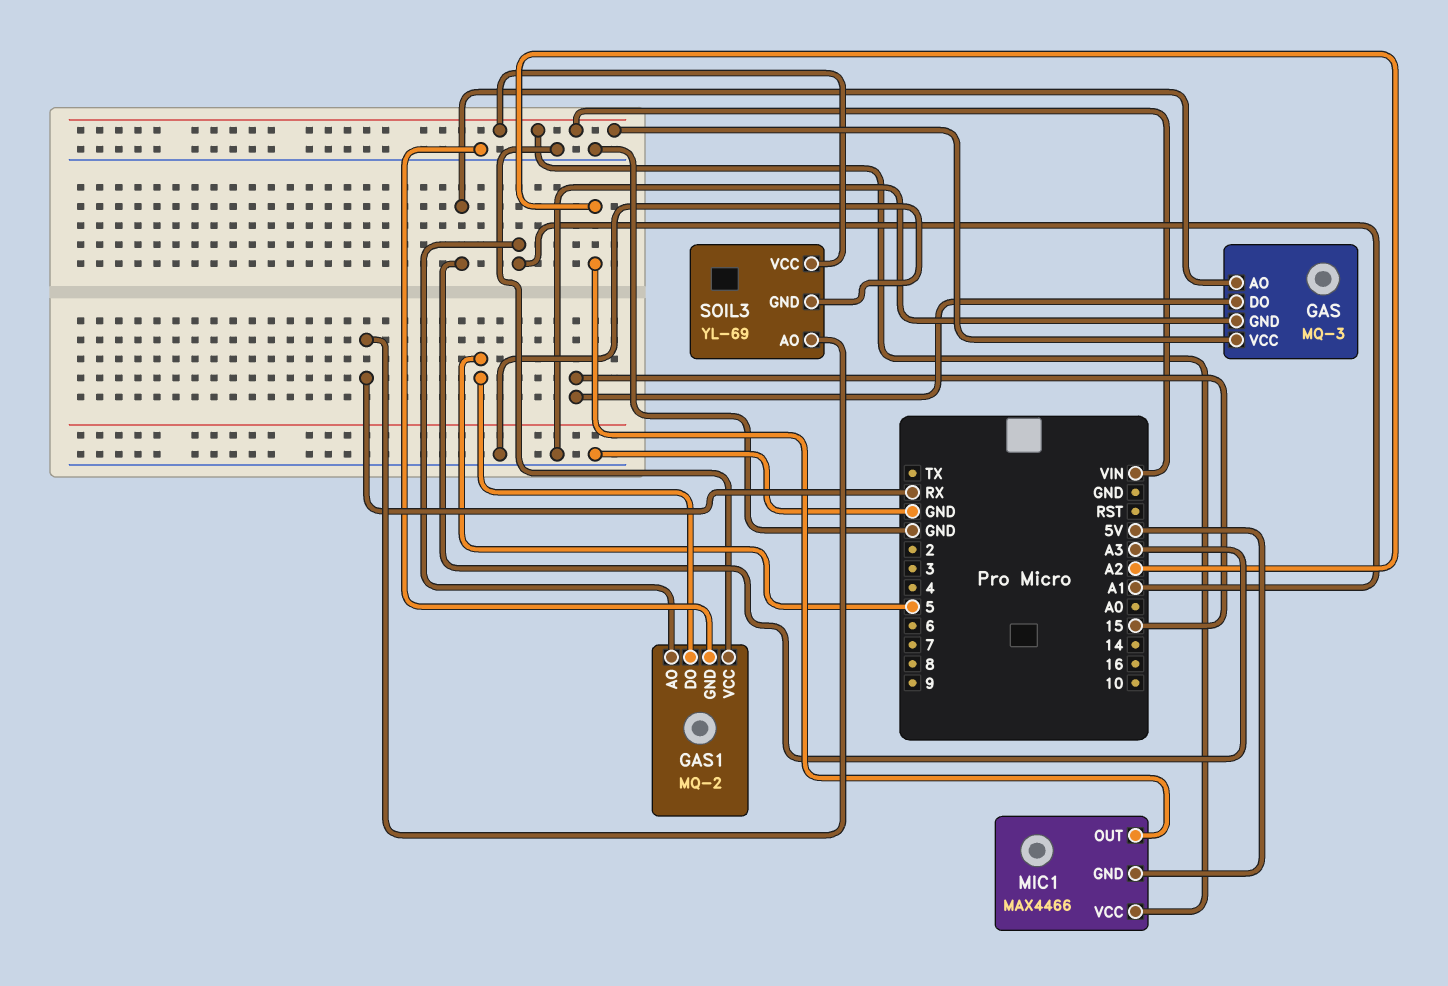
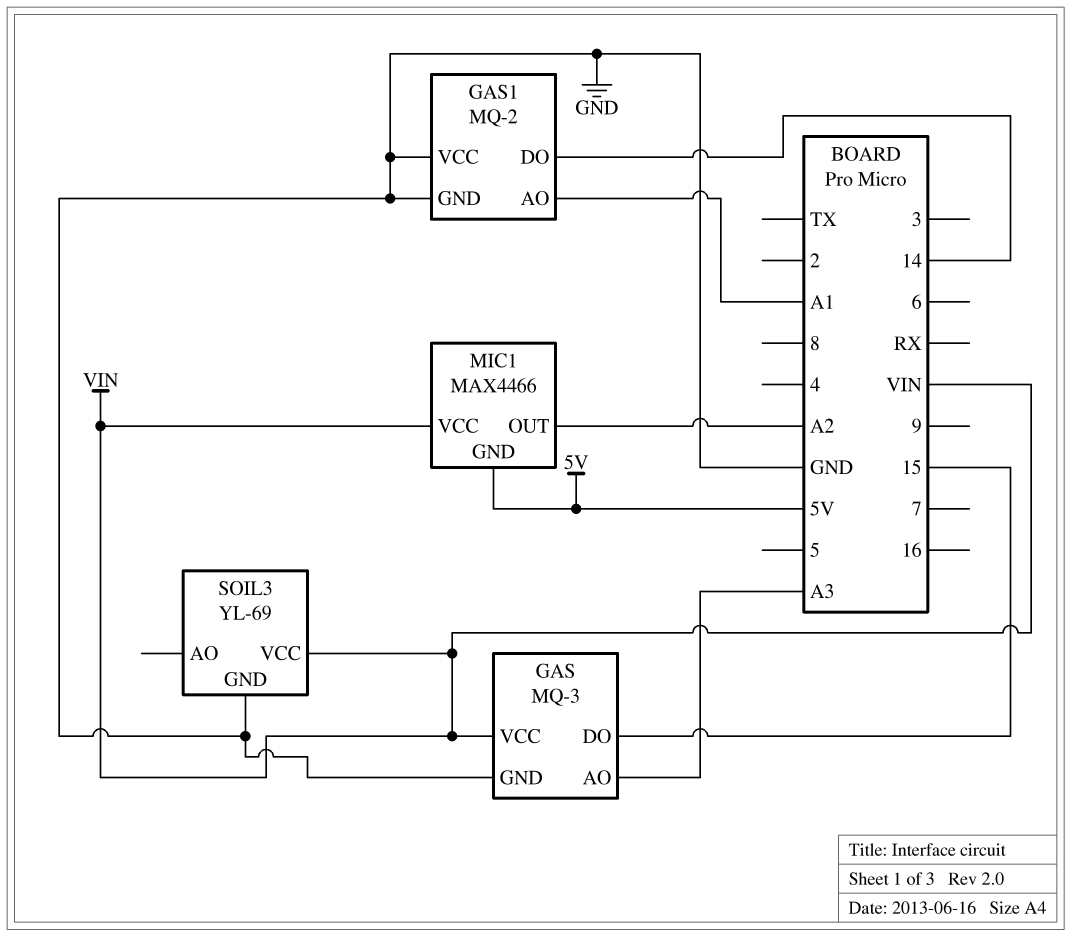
GAS1 pin DO: 5 -> 14
SOIL3 pin AO: RX -> none

